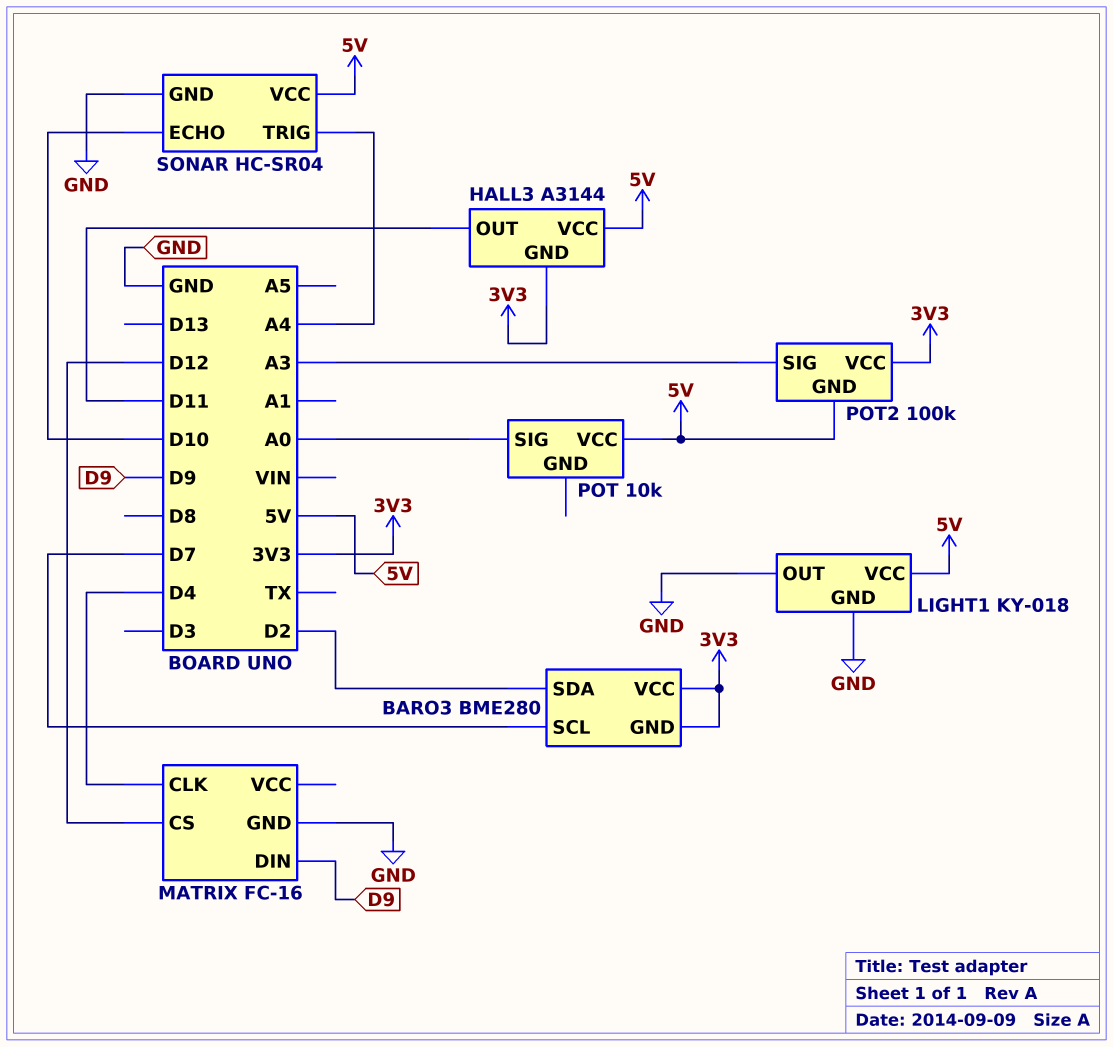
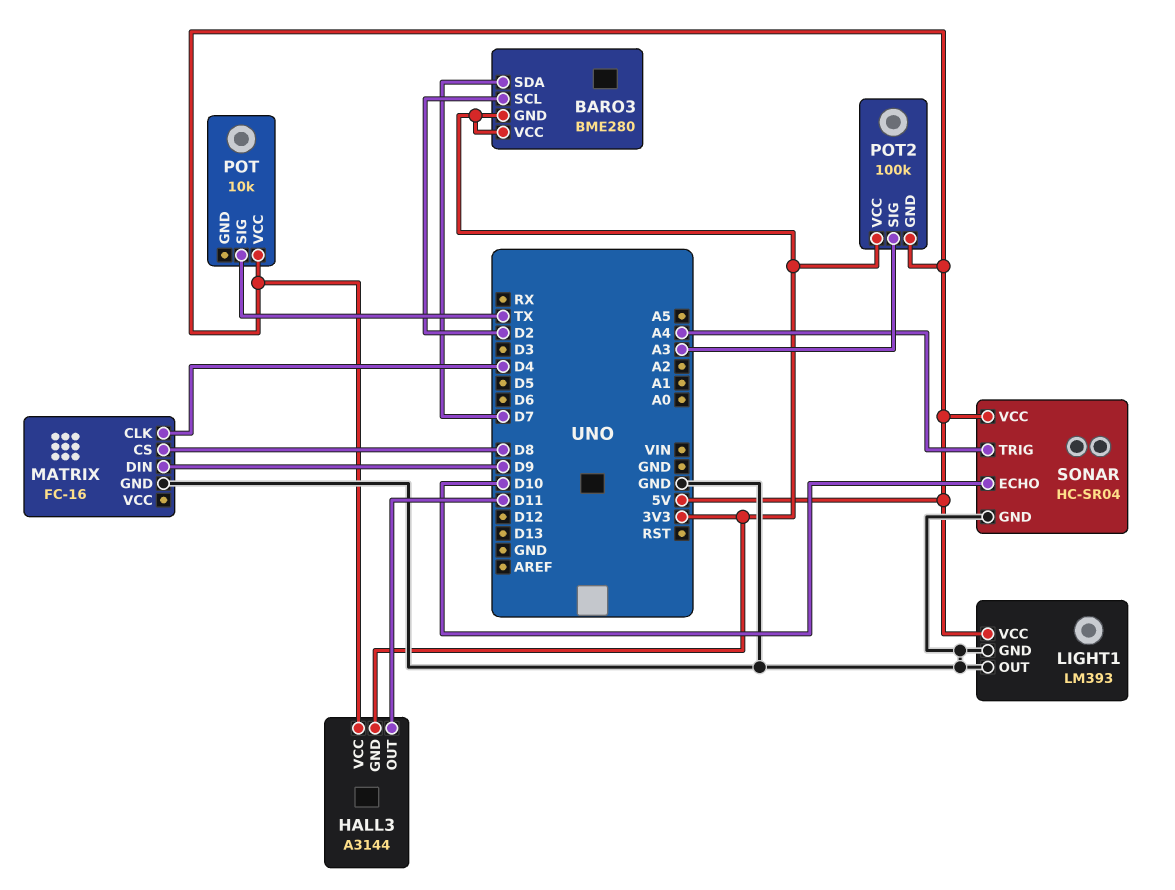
BARO3 pin SCL: D7 -> D2
BARO3 pin SDA: D2 -> D7
LIGHT1: KY-018 -> LM393
MATRIX pin CS: D12 -> D8
POT pin SIG: A0 -> TX

